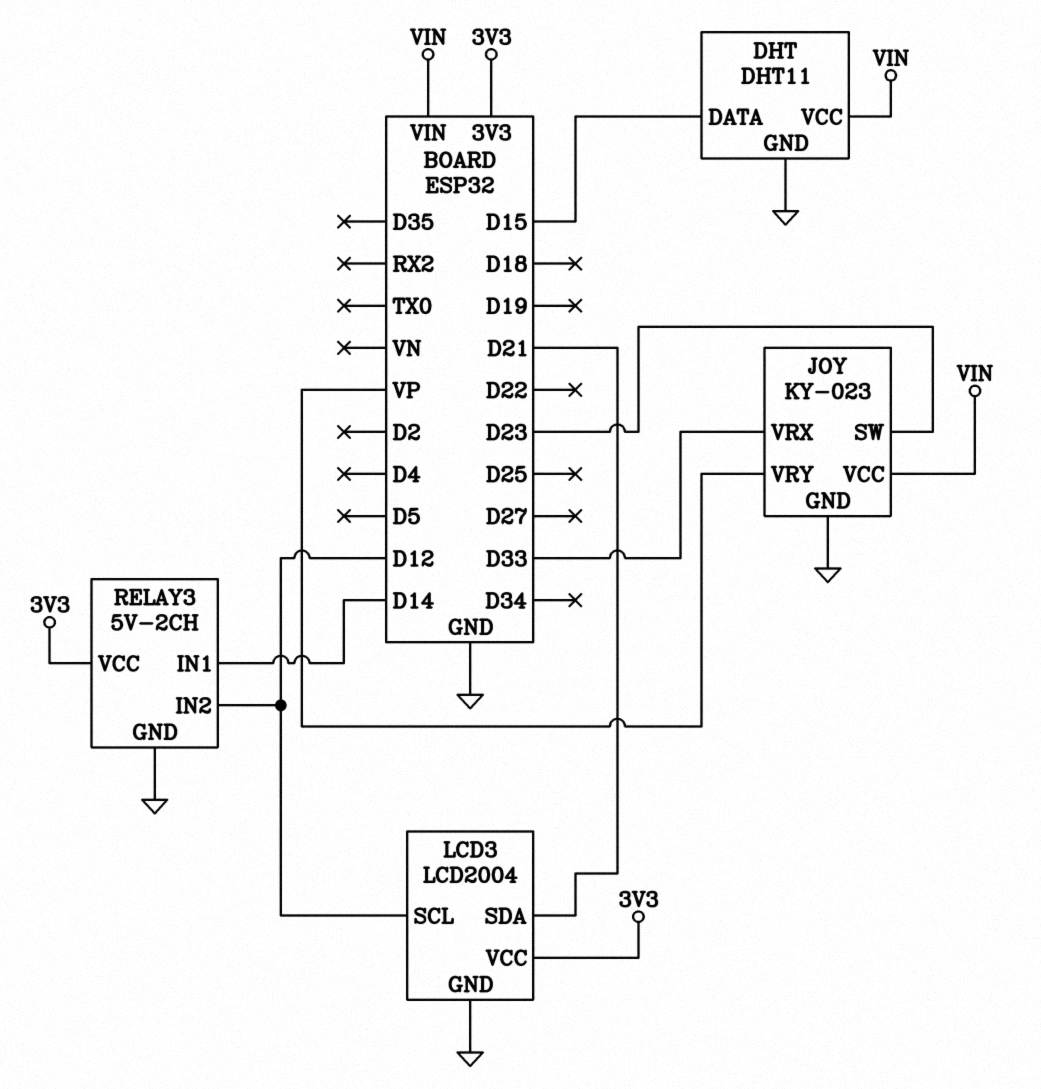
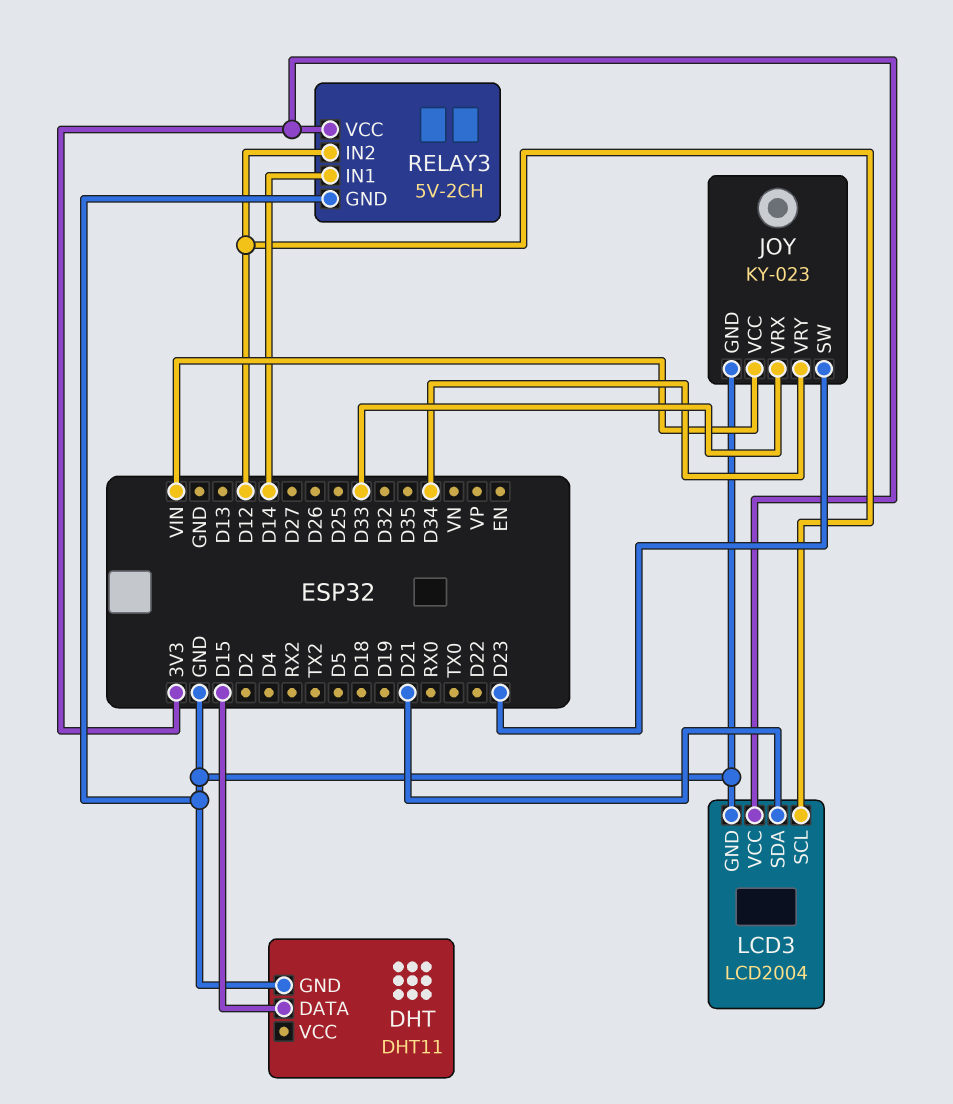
DHT pin VCC: VIN -> none
JOY pin VRY: VP -> D34

